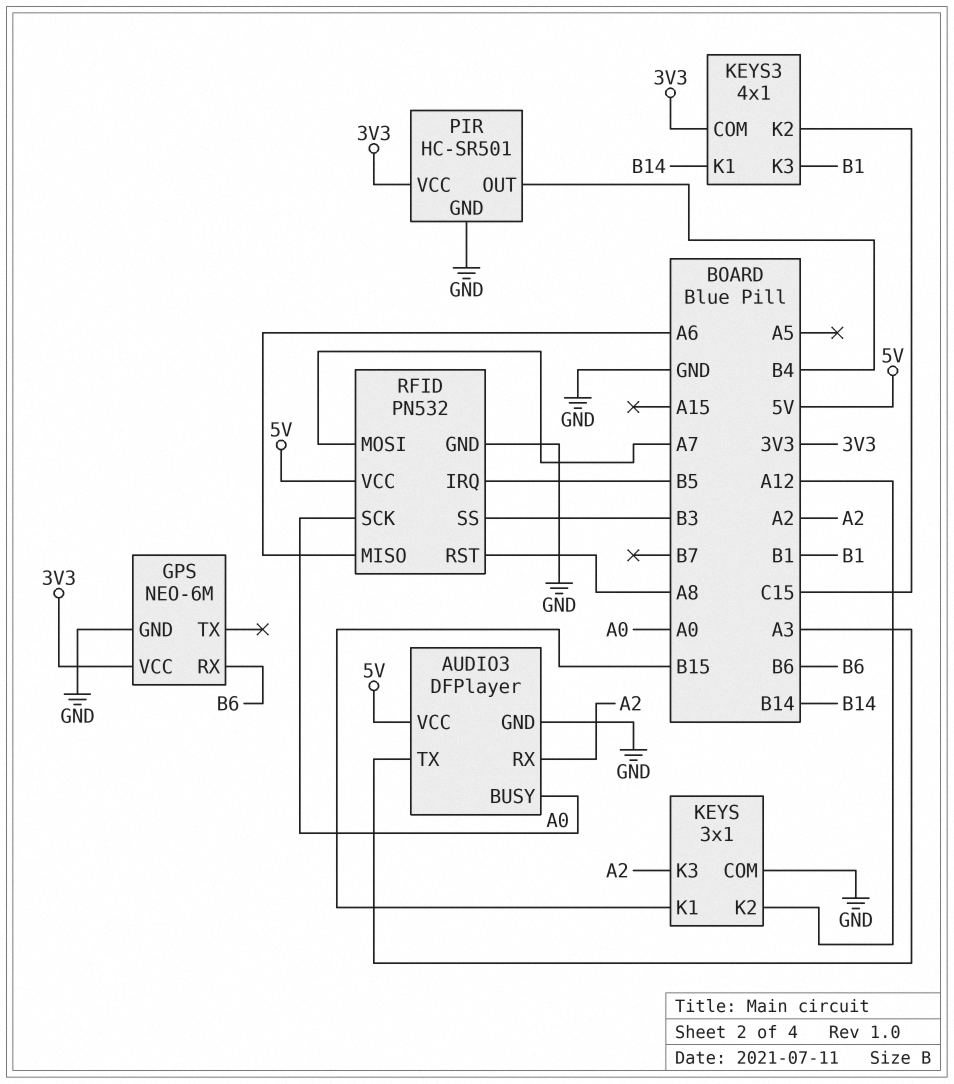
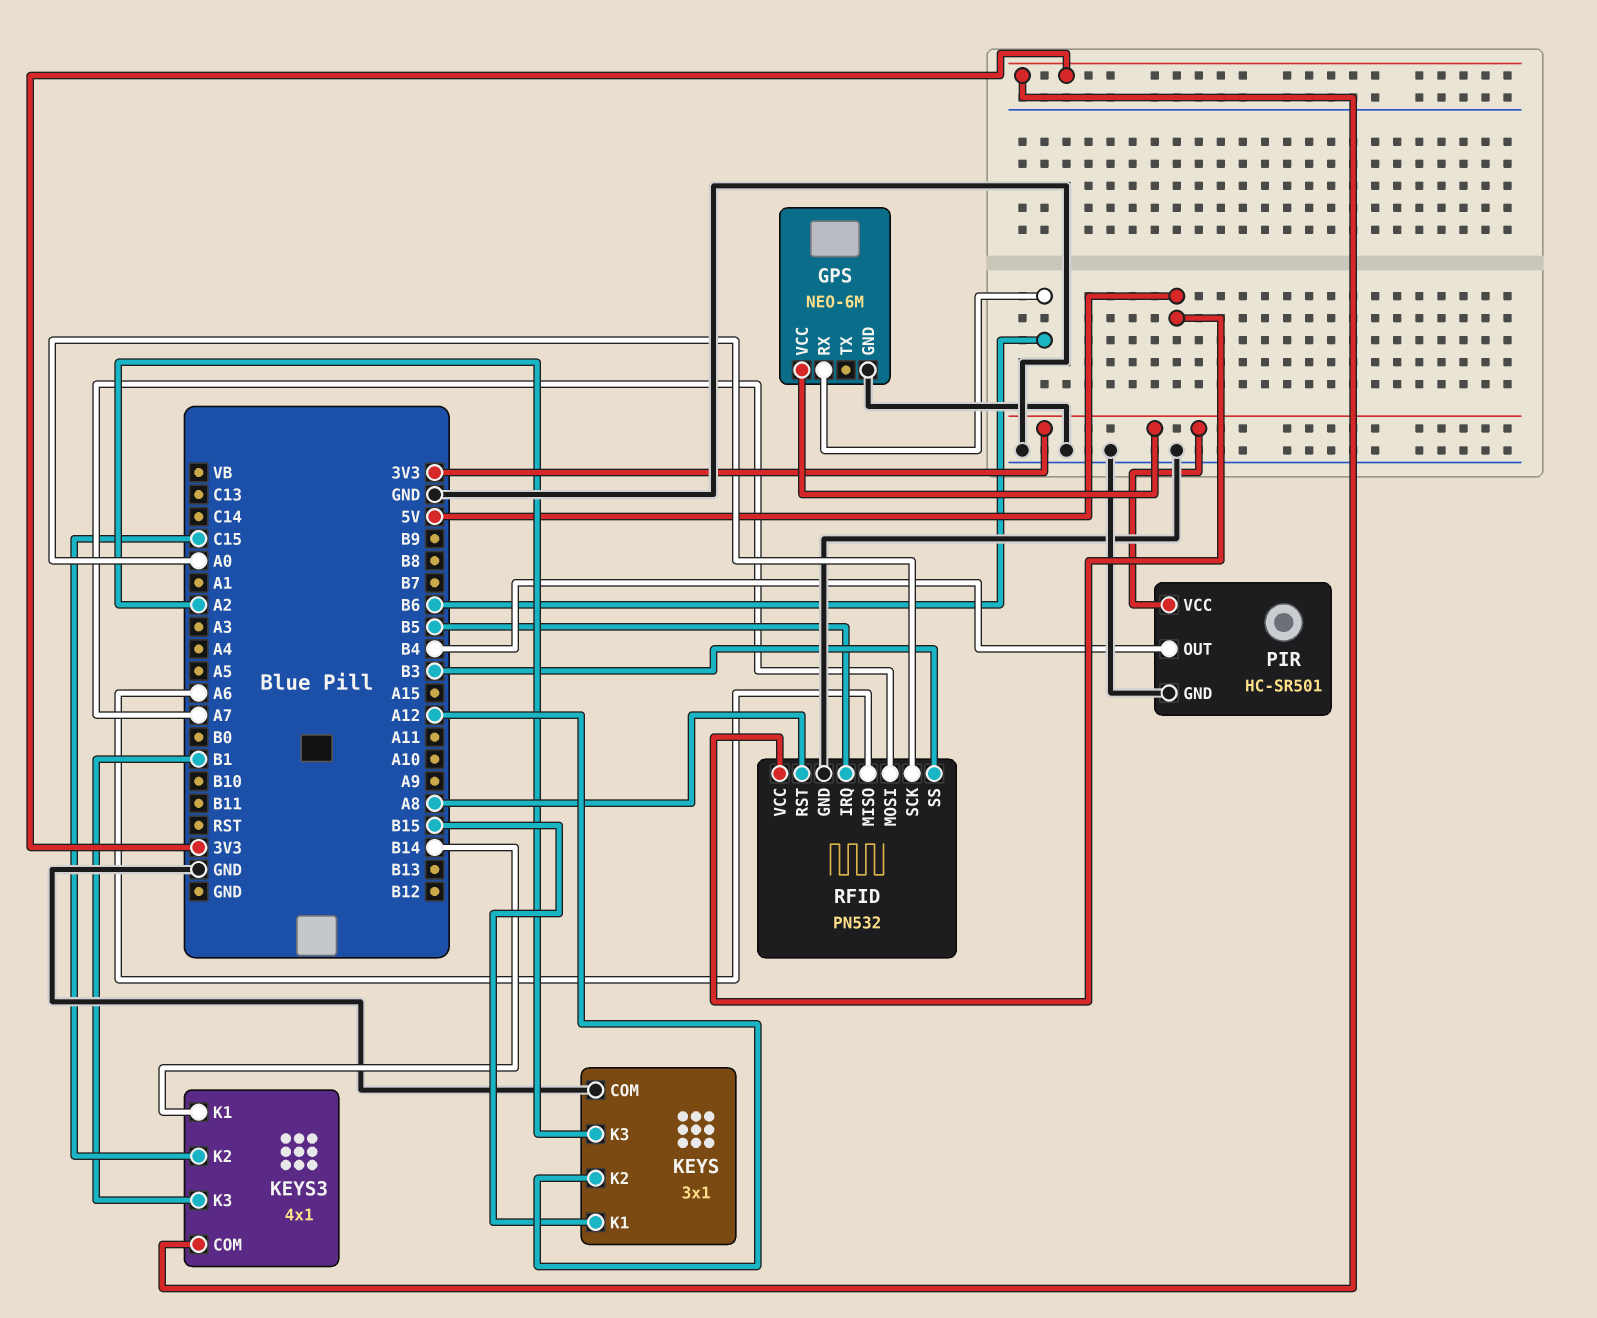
AUDIO3: DFPlayer -> none
AUDIO3 pin BUSY: A0 -> none
AUDIO3 pin GND: GND -> none
AUDIO3 pin RX: A2 -> none
AUDIO3 pin TX: A3 -> none
AUDIO3 pin VCC: 5V -> none

